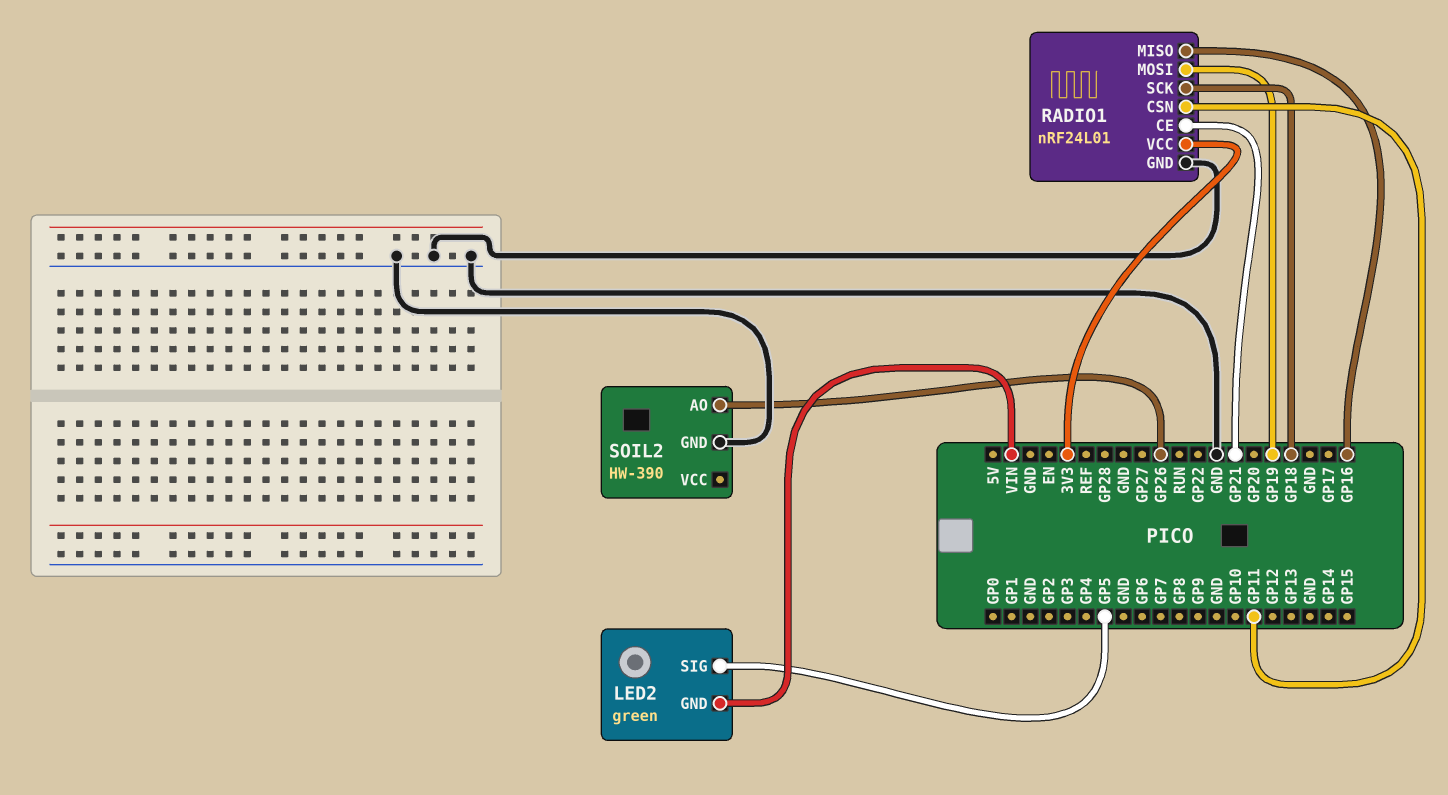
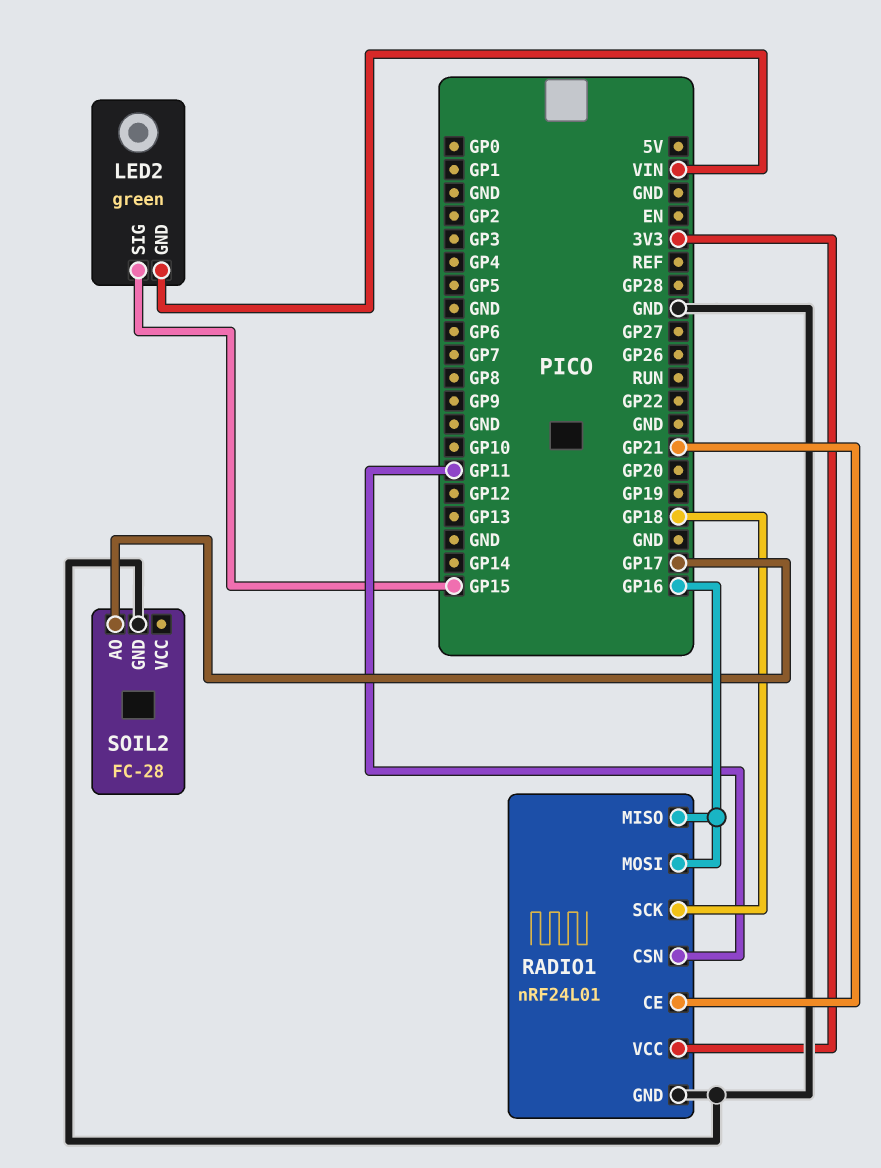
LED2 pin SIG: GP5 -> GP15
RADIO1 pin MOSI: GP19 -> GP16
SOIL2: HW-390 -> FC-28
SOIL2 pin AO: GP26 -> GP17

